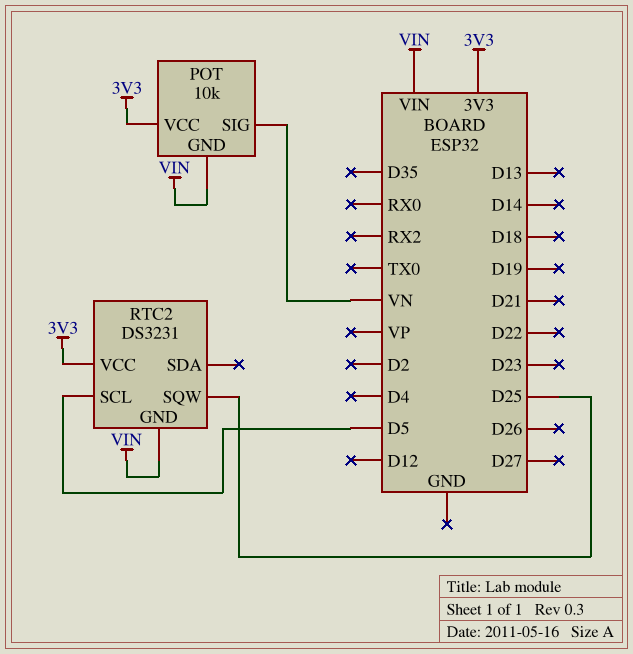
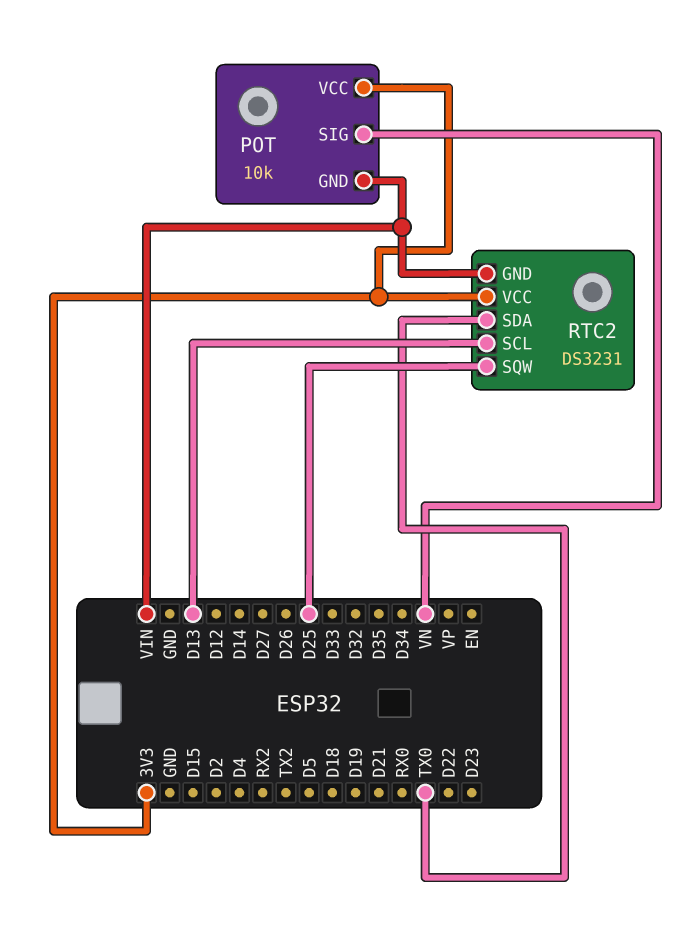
RTC2 pin SCL: D5 -> D13
RTC2 pin SDA: none -> TX0

